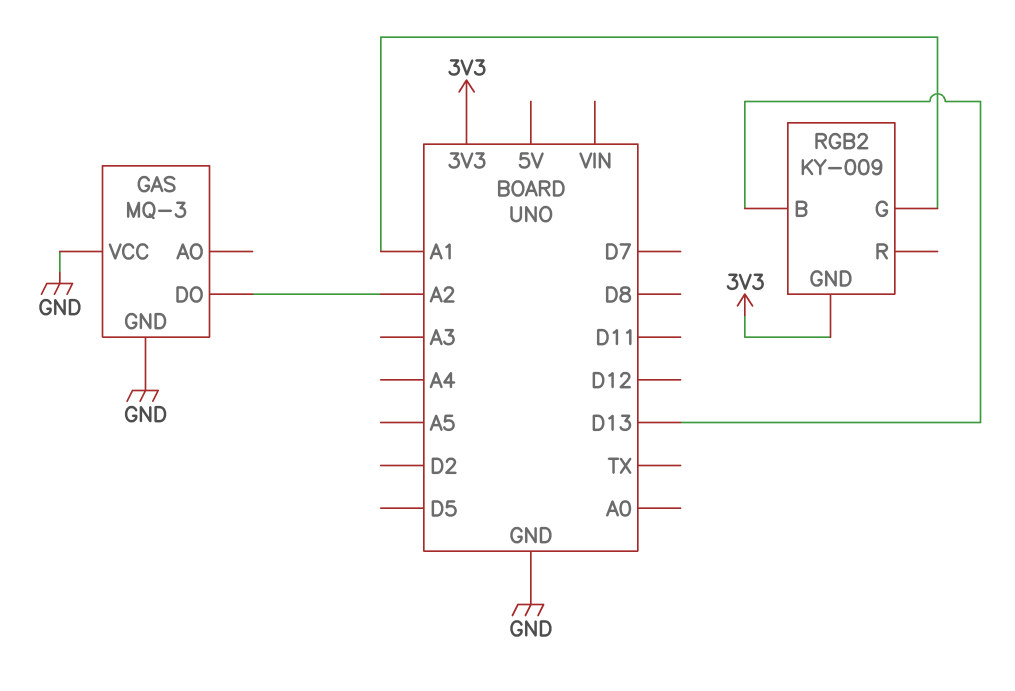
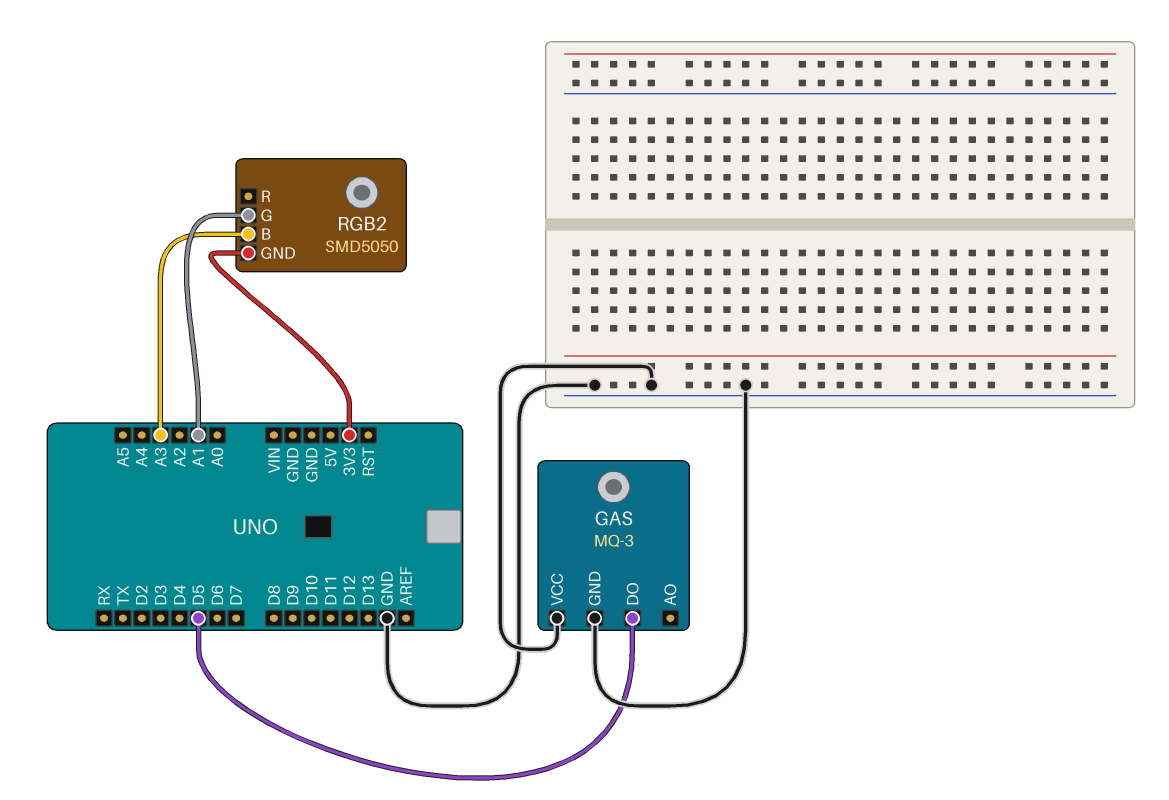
GAS pin DO: A2 -> D5
RGB2: KY-009 -> SMD5050
RGB2 pin B: D13 -> A3

